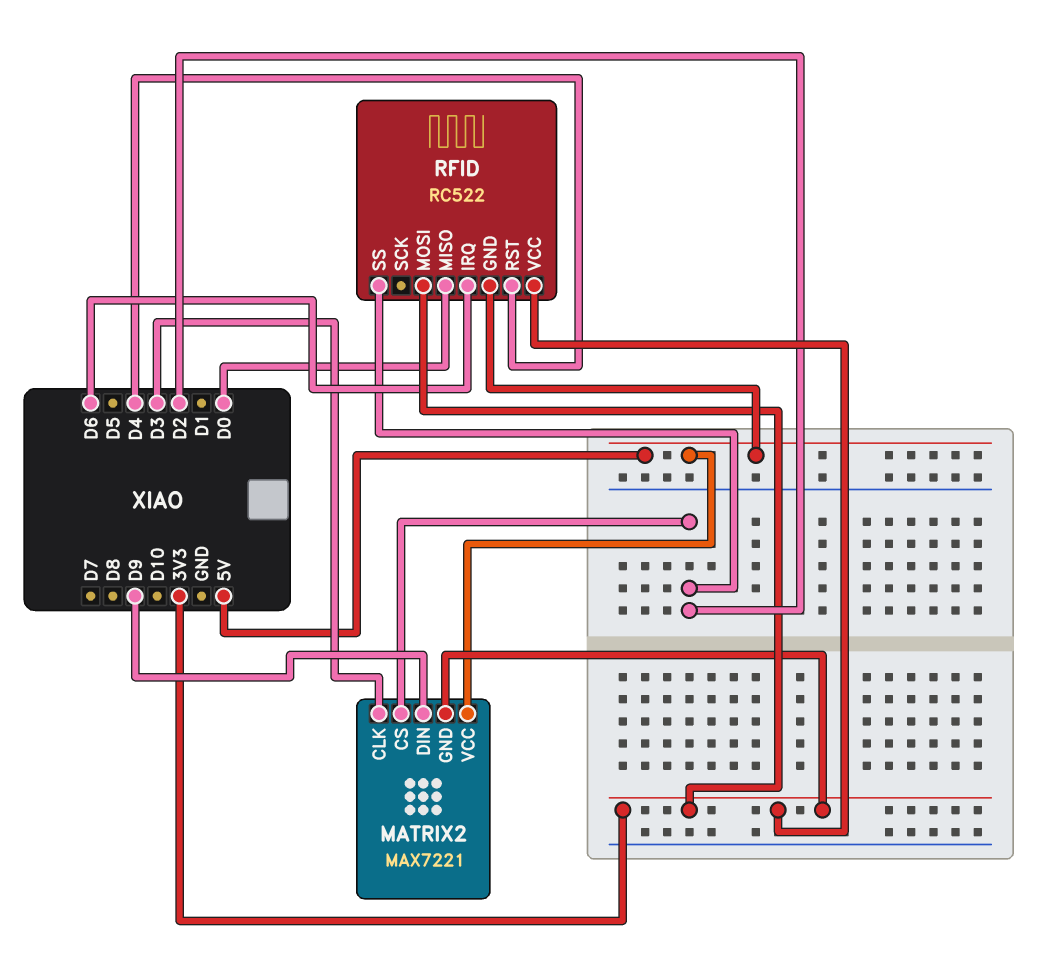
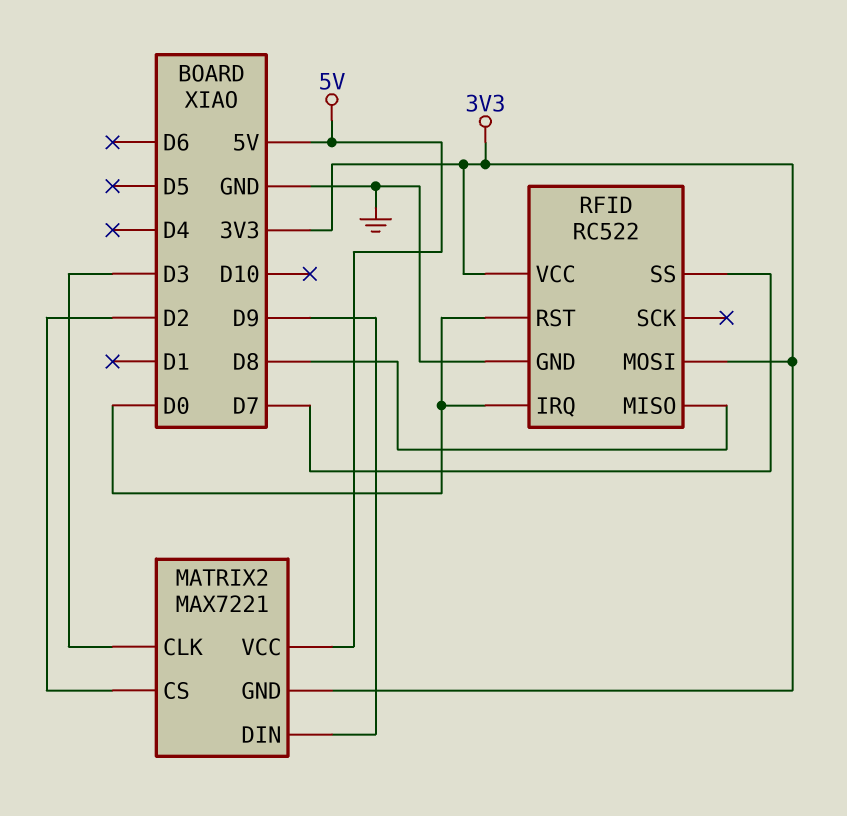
RFID pin GND: 5V -> GND
RFID pin IRQ: D6 -> D0
RFID pin MISO: D0 -> D8
RFID pin RST: D4 -> D0
RFID pin SS: D2 -> D7

